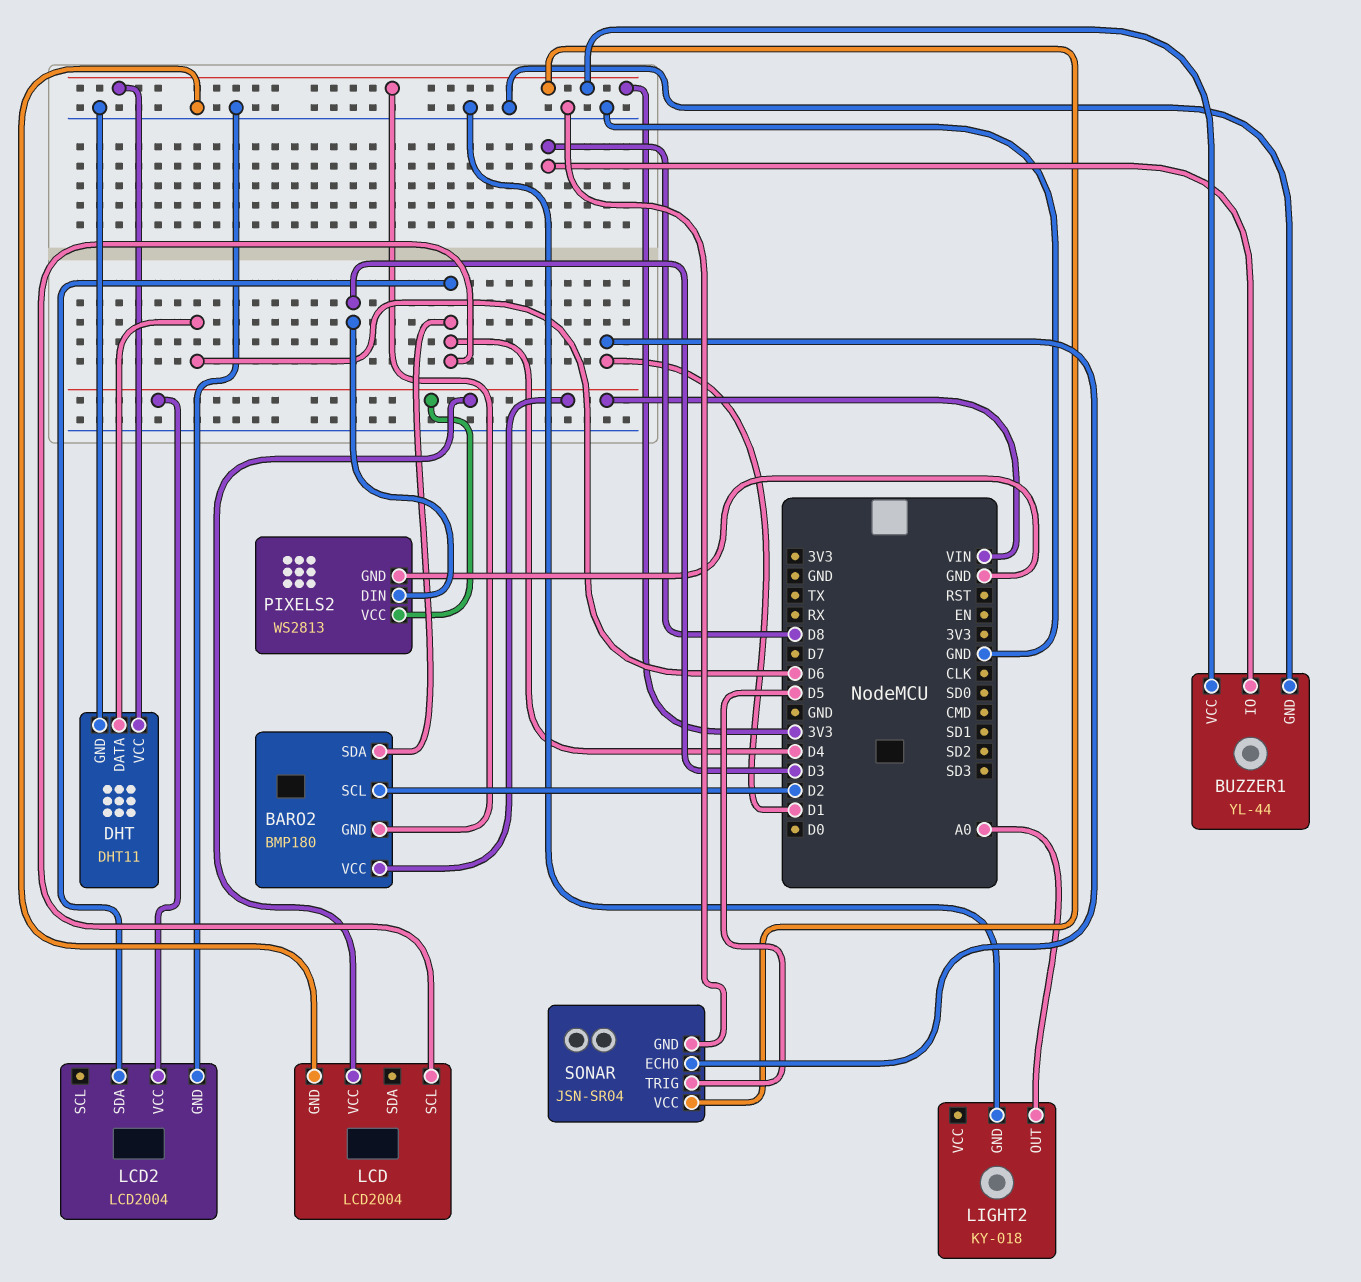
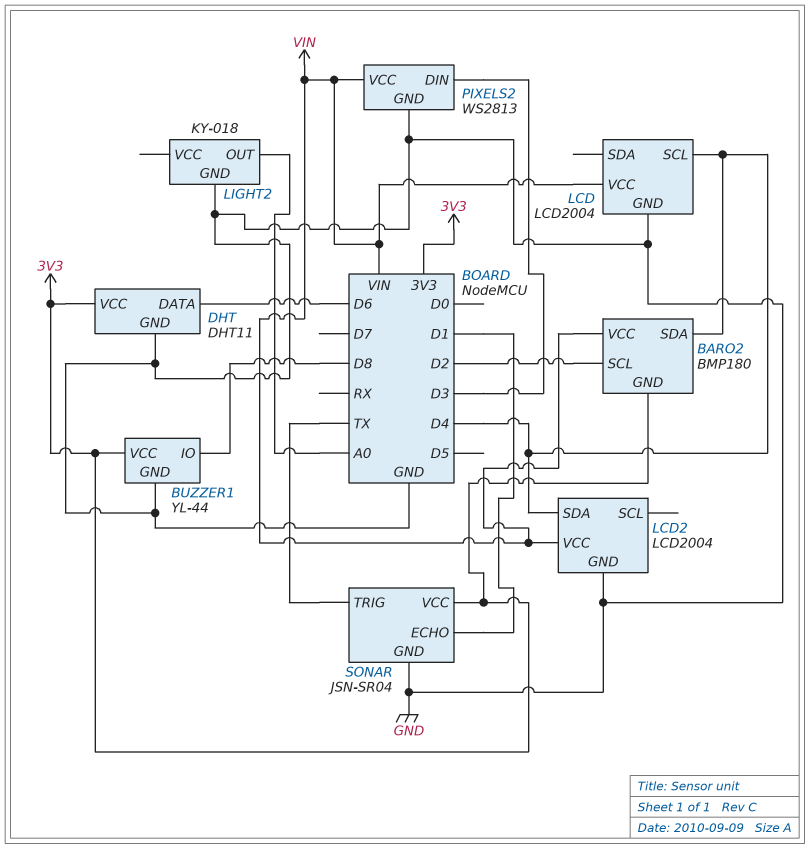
SONAR pin TRIG: D5 -> TX

